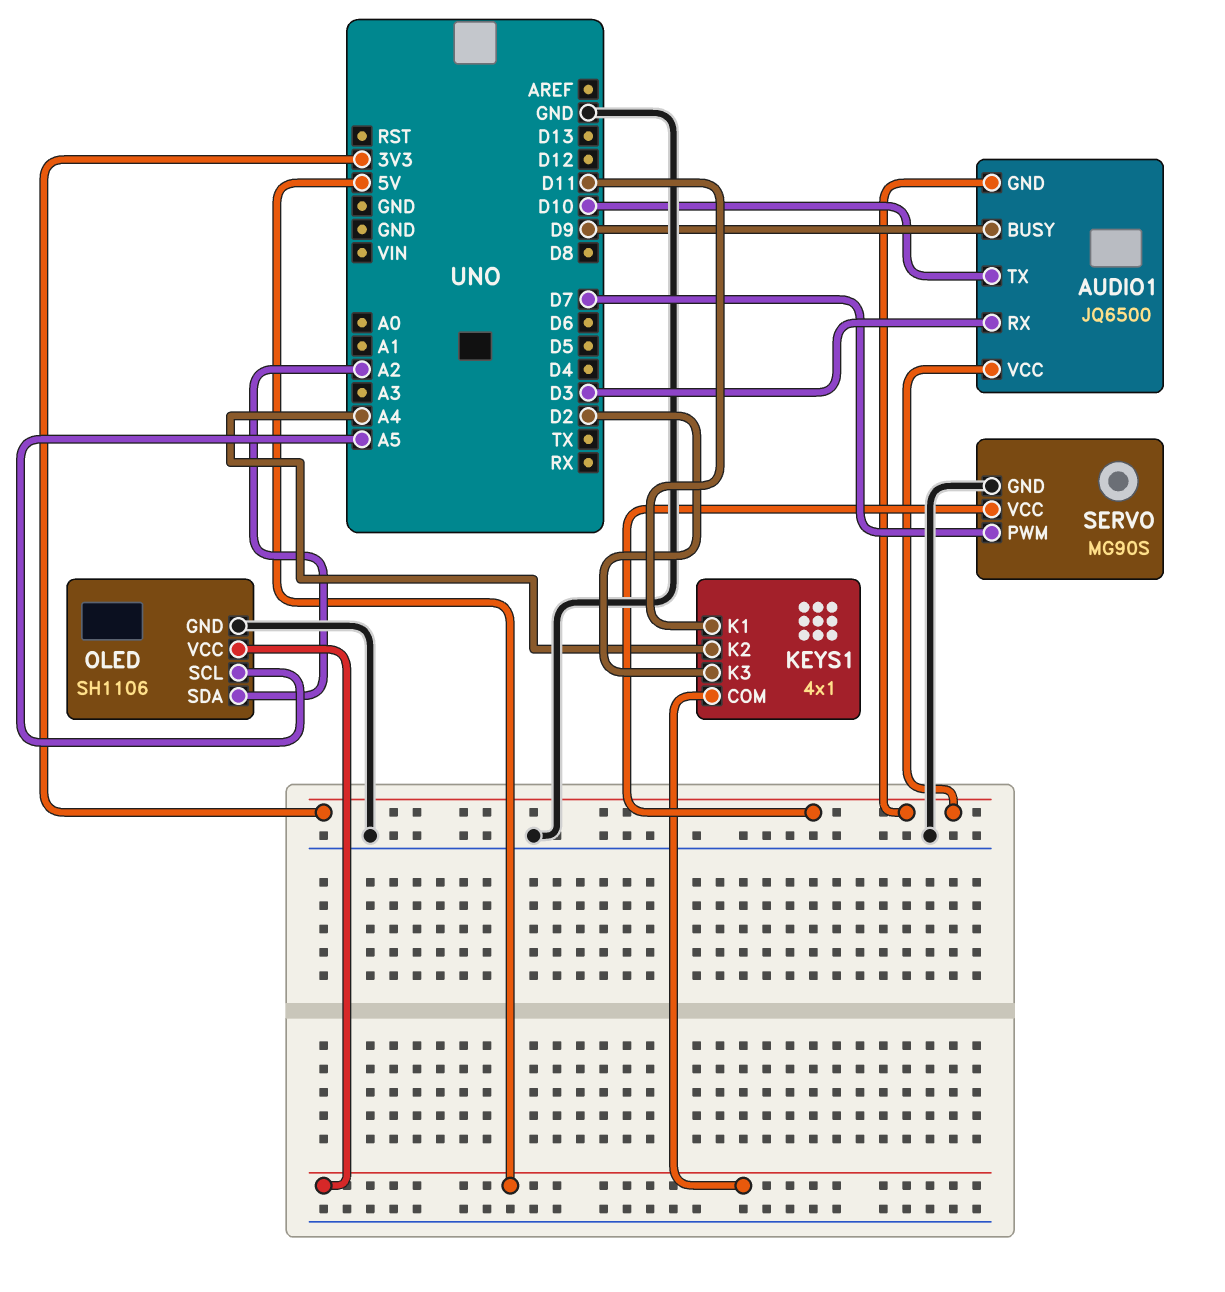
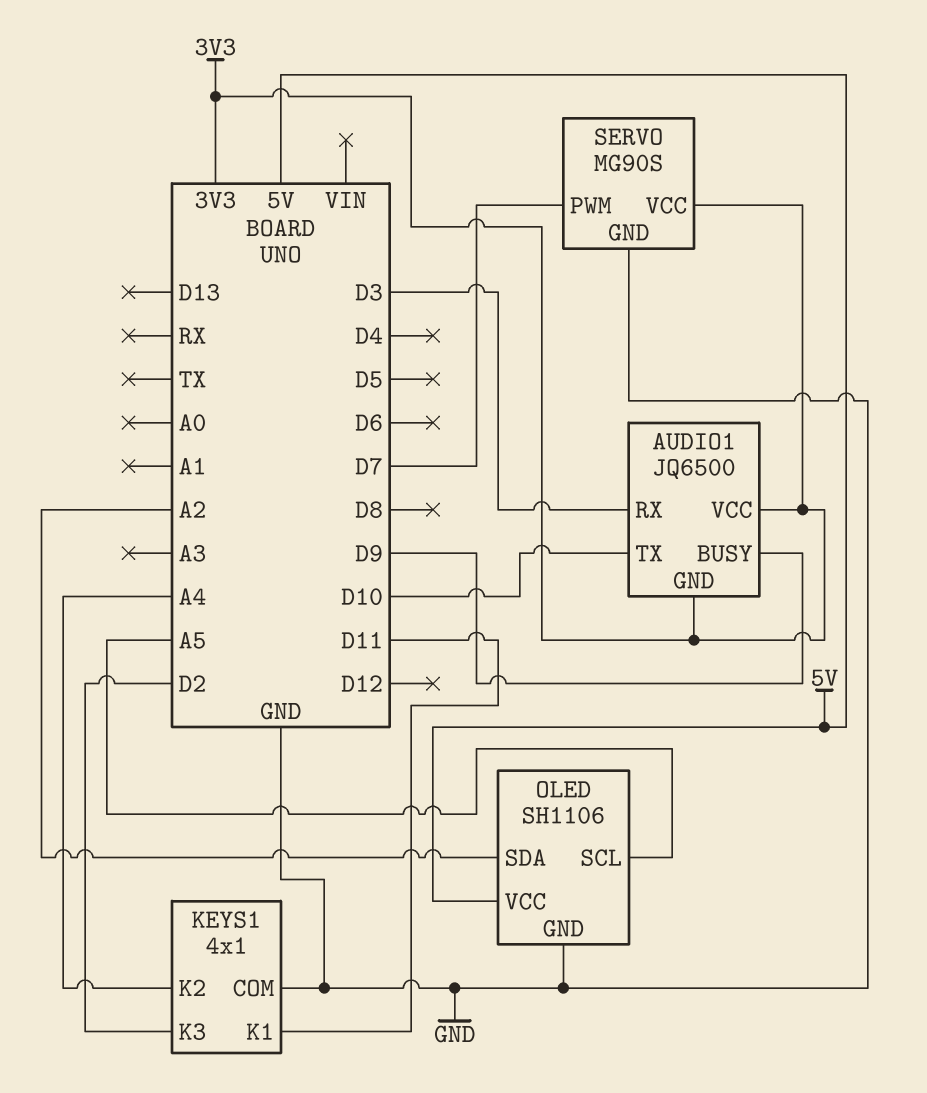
KEYS1 pin COM: 5V -> GND

